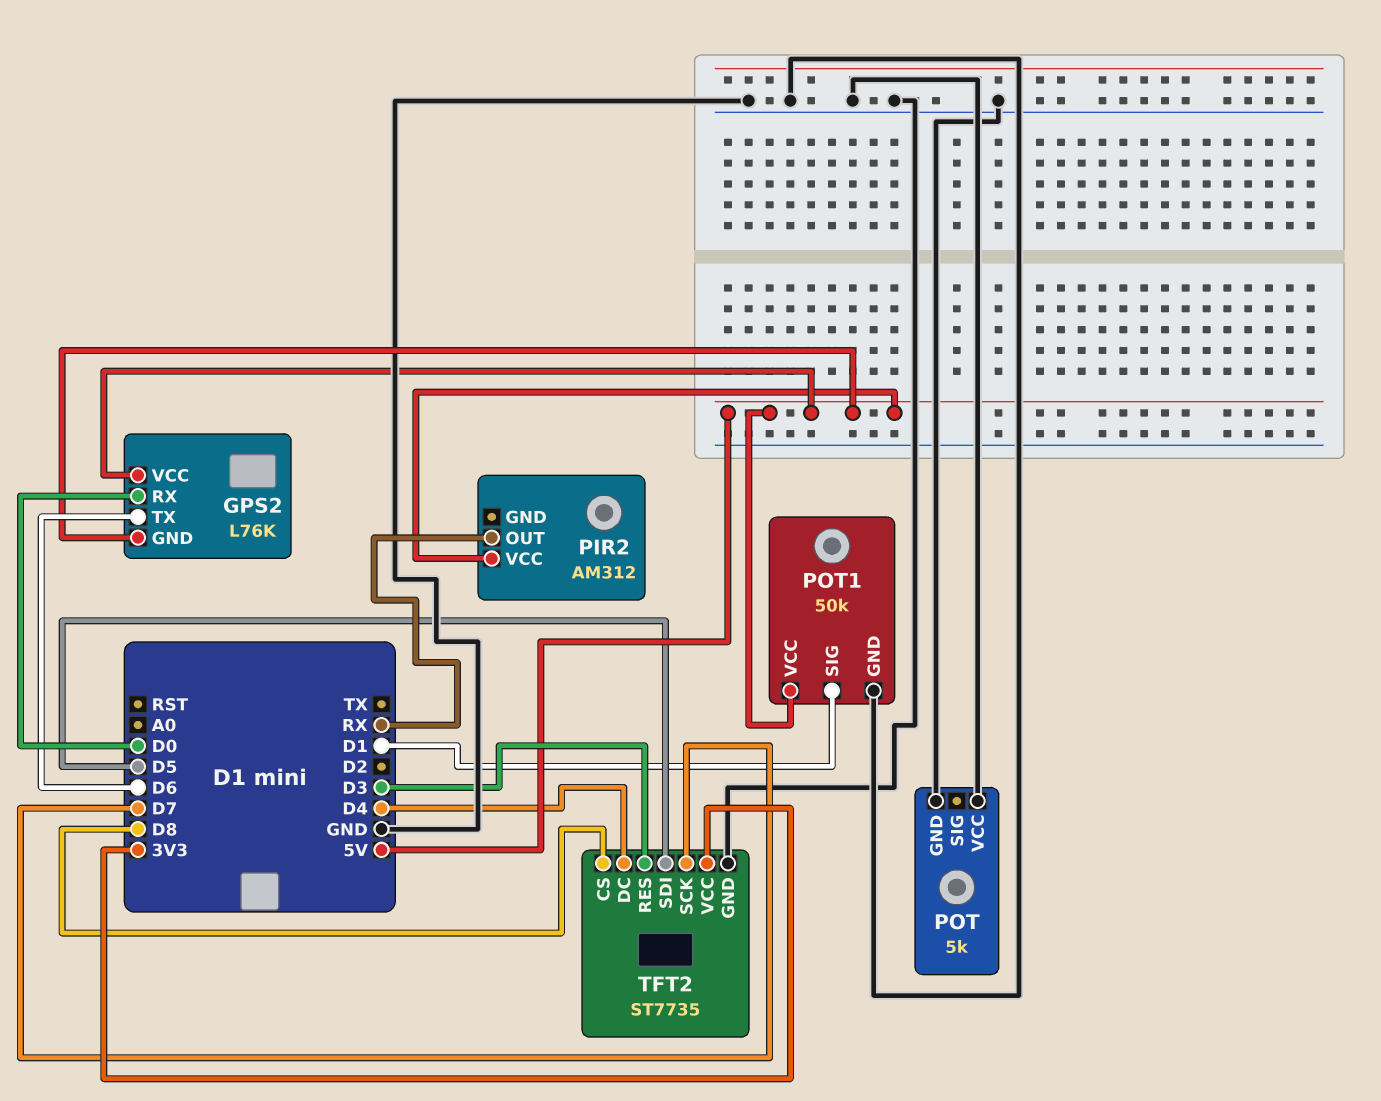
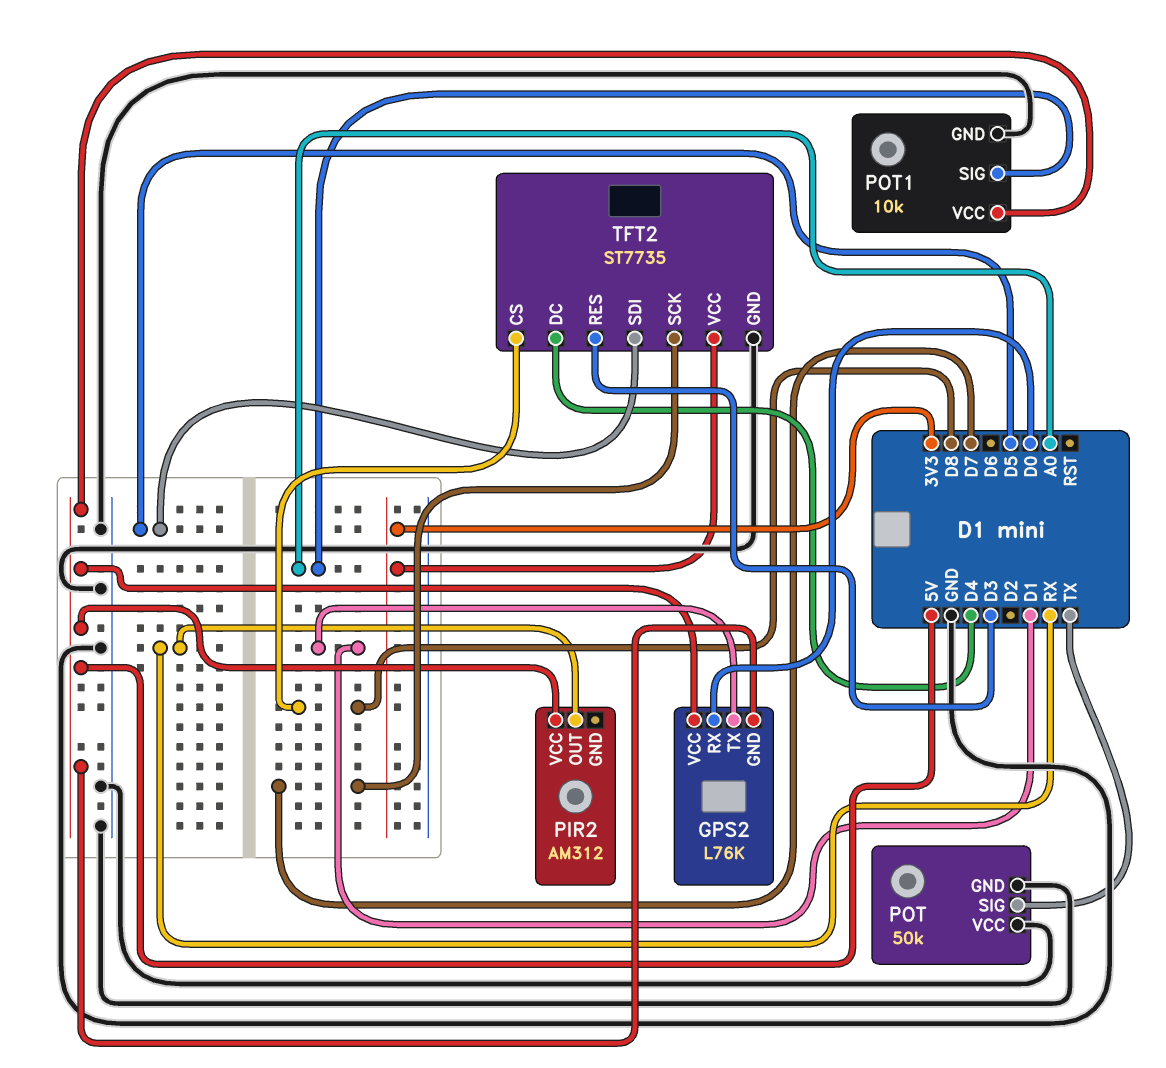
GPS2 pin TX: D6 -> D1
POT: 5k -> 50k
POT pin SIG: none -> TX
POT1: 50k -> 10k
POT1 pin SIG: D1 -> A0

